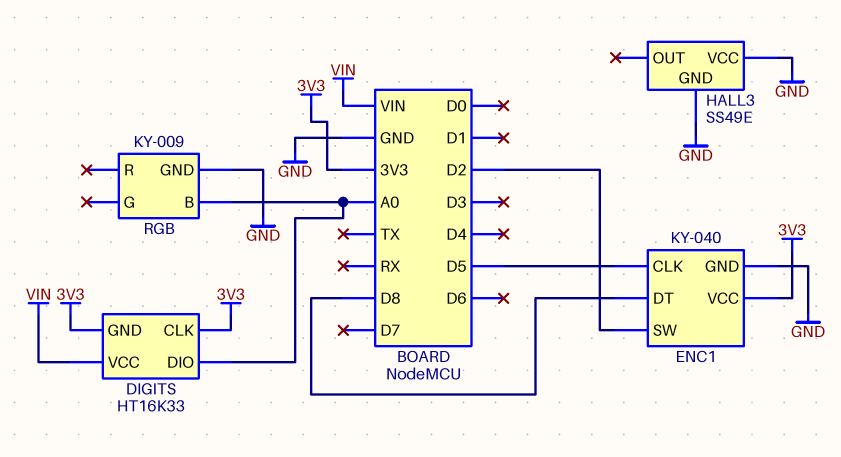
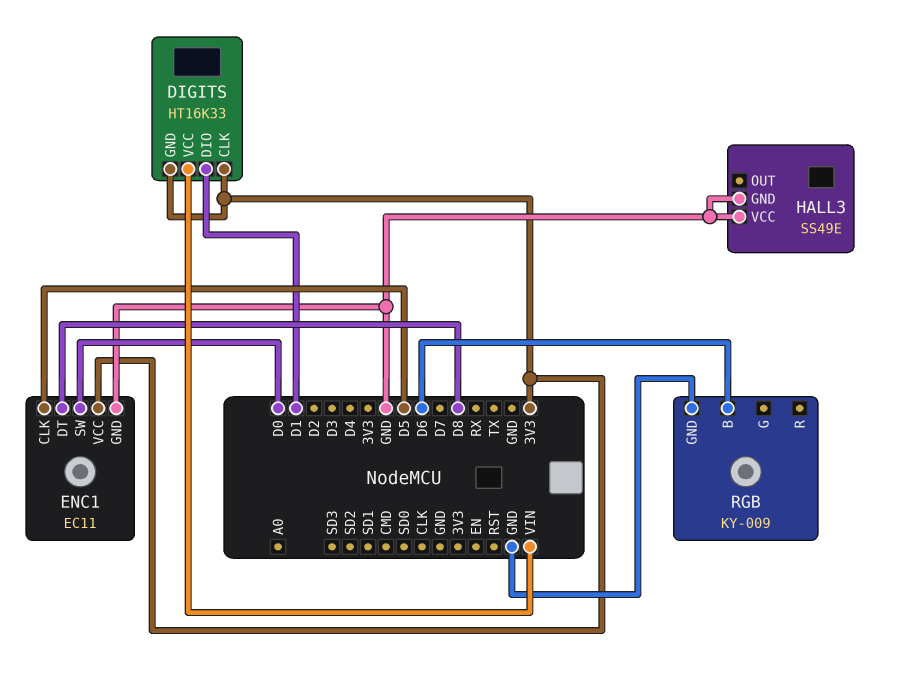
DIGITS pin DIO: A0 -> D1
ENC1: KY-040 -> EC11
ENC1 pin SW: D2 -> D0
RGB pin B: A0 -> D6

